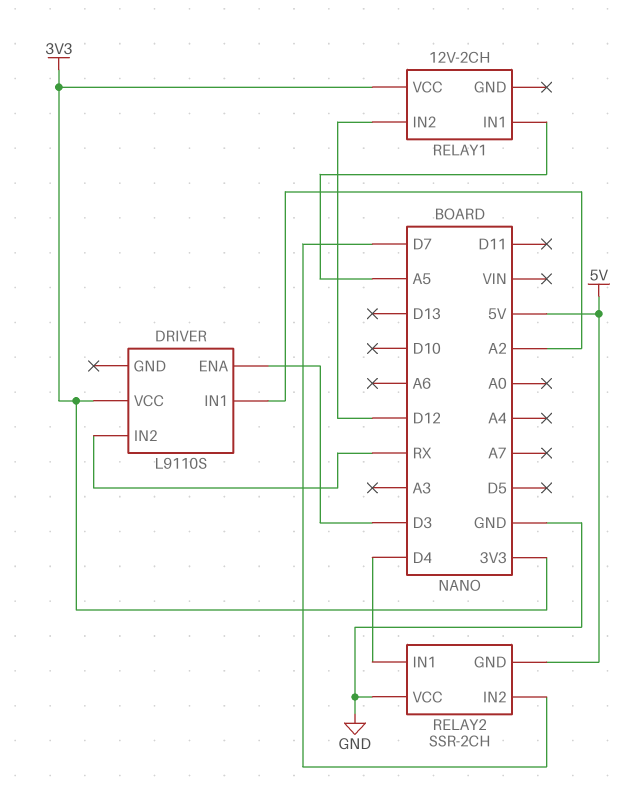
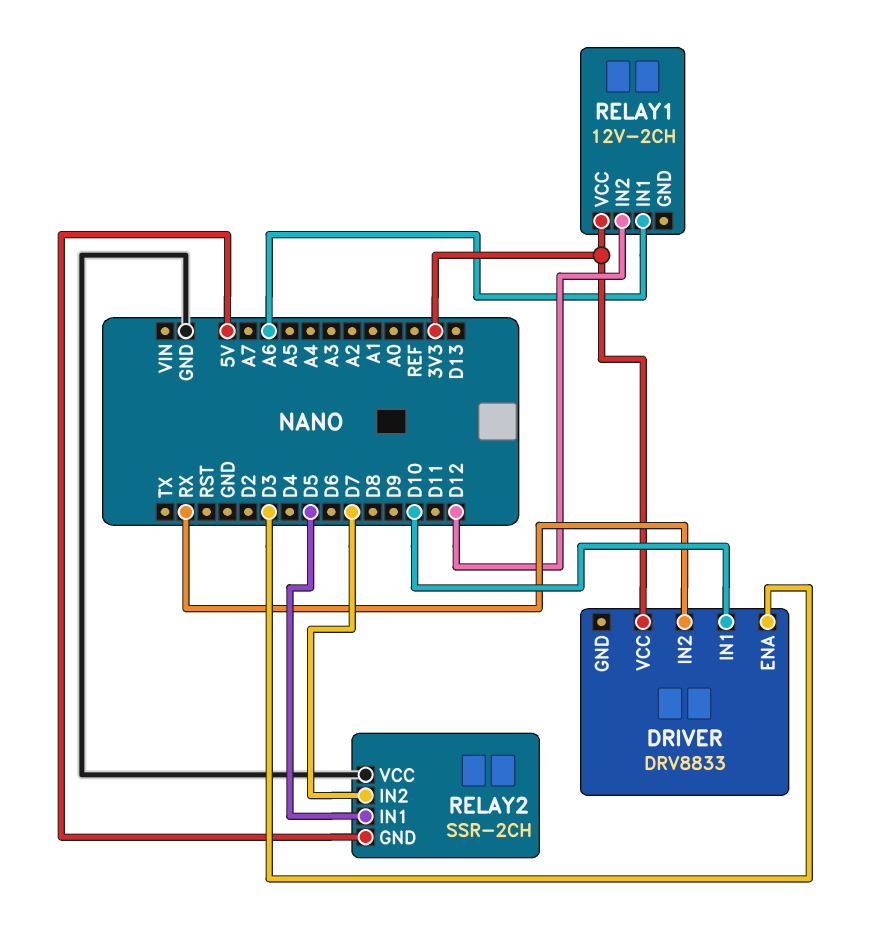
DRIVER: L9110S -> DRV8833
DRIVER pin IN1: A2 -> D10
RELAY1 pin IN1: A5 -> A6
RELAY2 pin IN1: D4 -> D5

